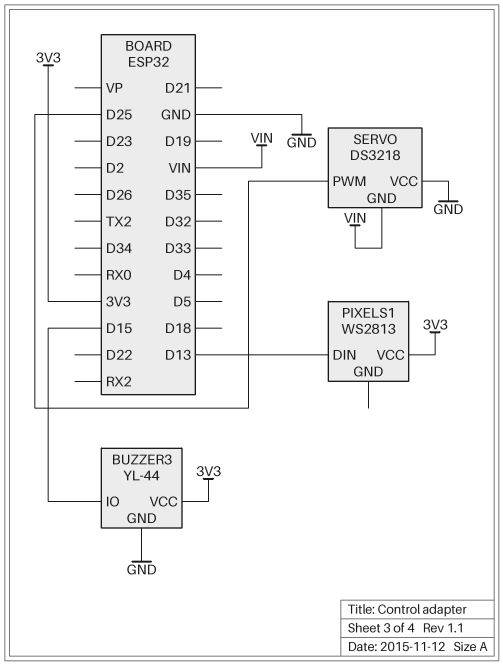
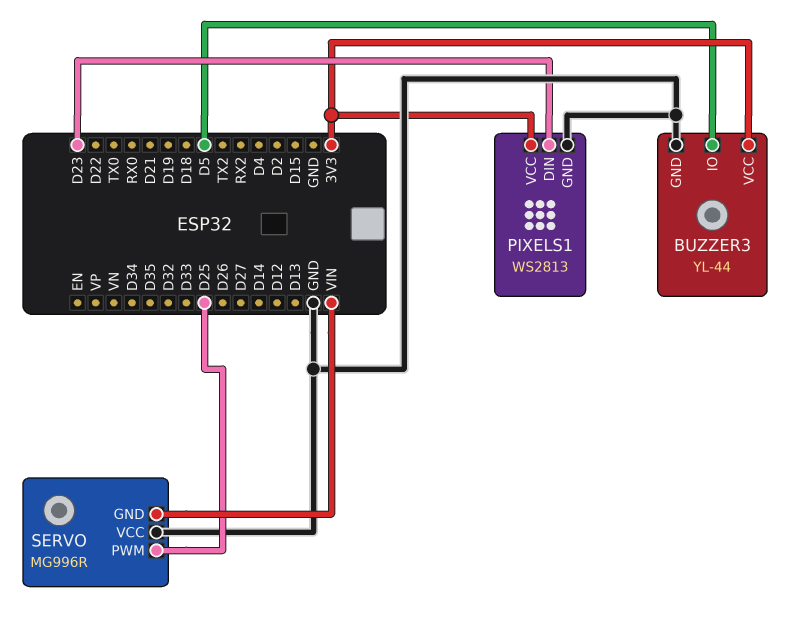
BUZZER3 pin IO: D15 -> D5
PIXELS1 pin DIN: D13 -> D23
PIXELS1 pin GND: none -> GND
SERVO: DS3218 -> MG996R

